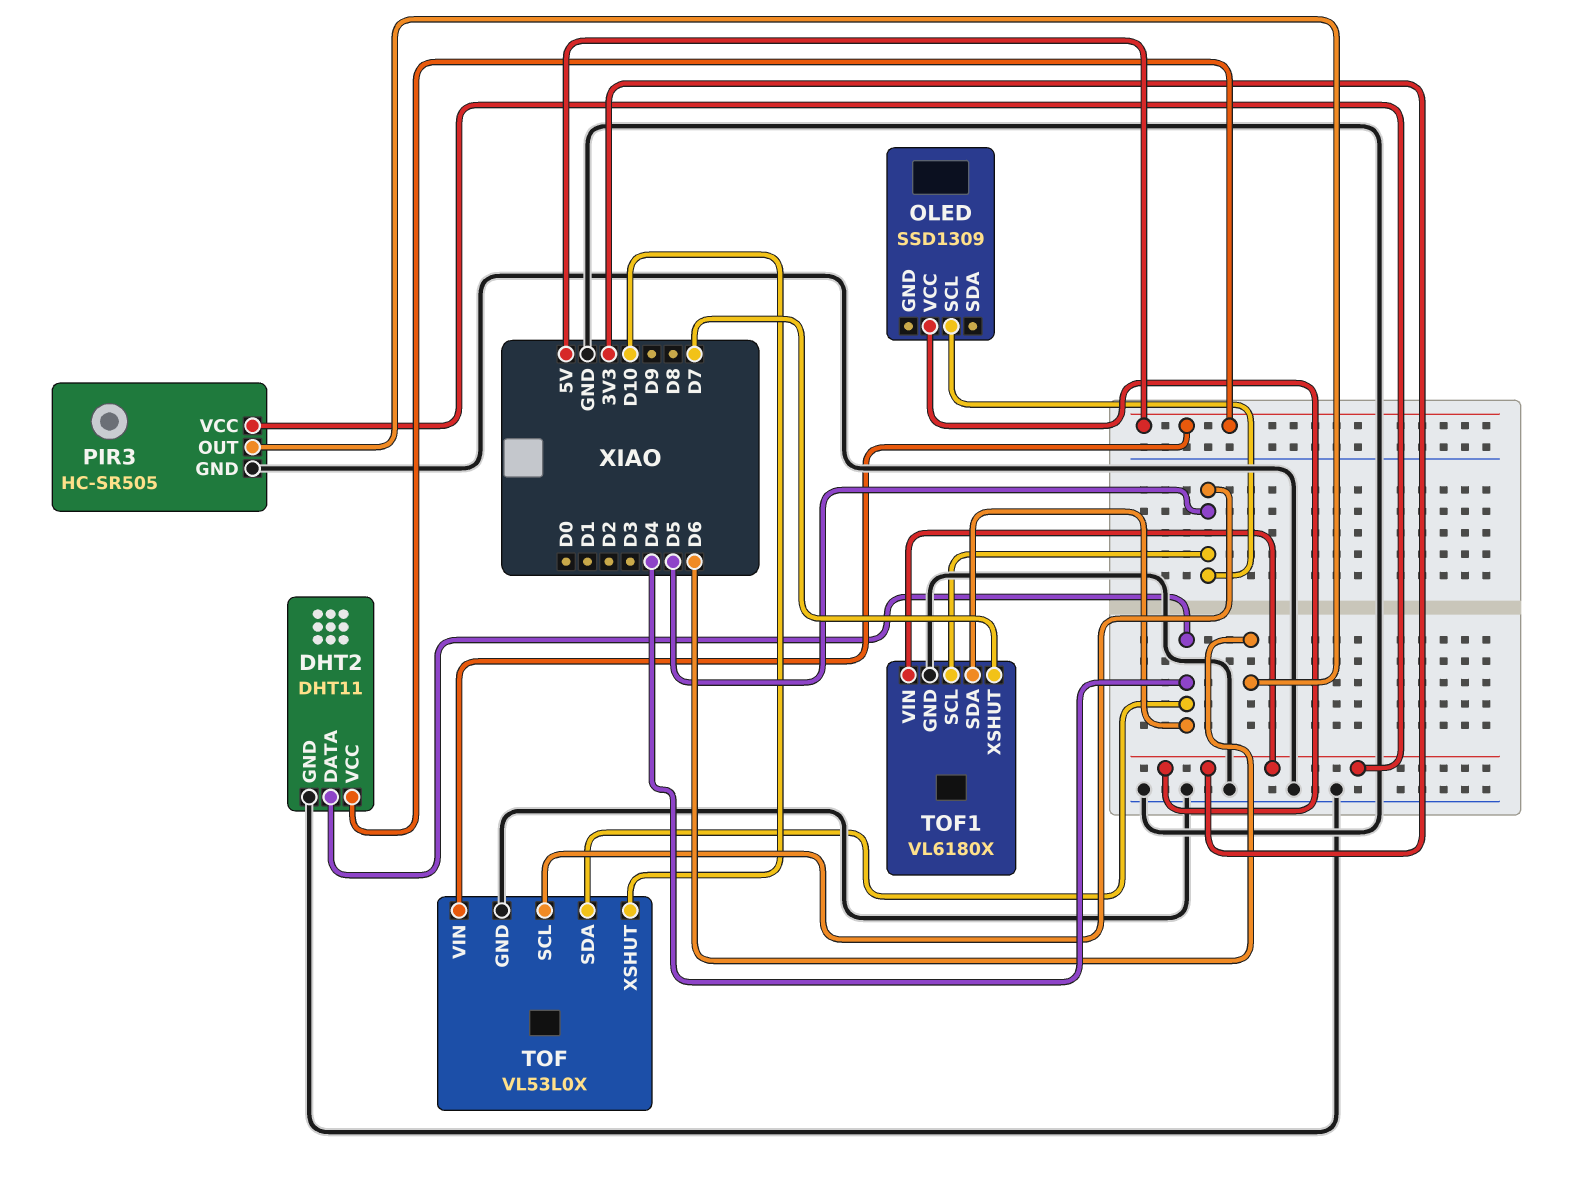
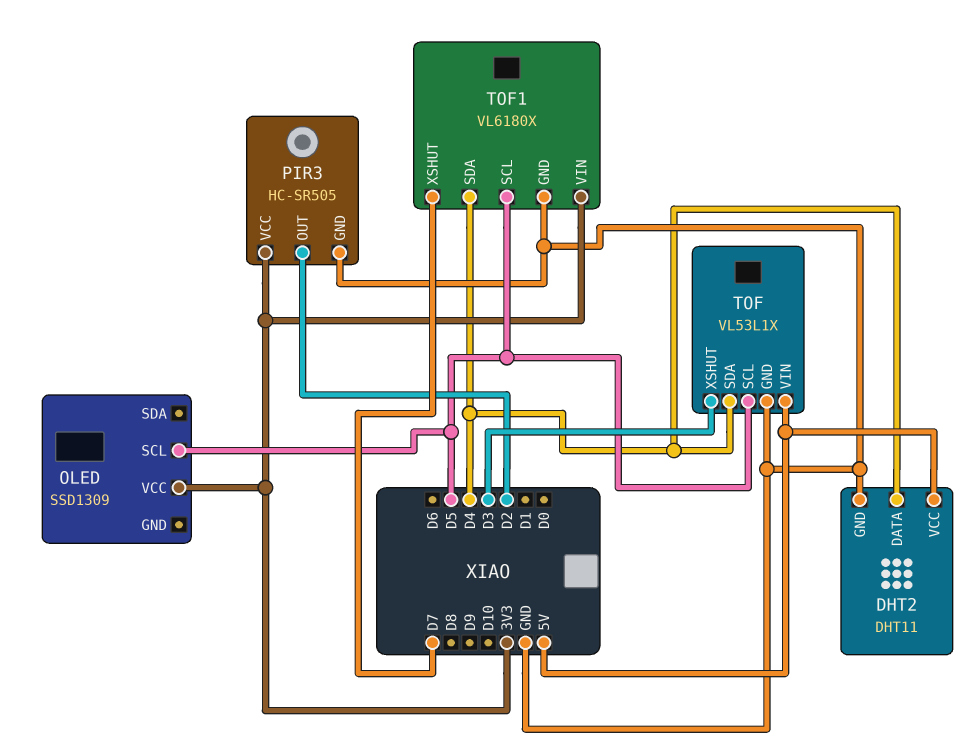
PIR3 pin OUT: D6 -> D2
TOF: VL53L0X -> VL53L1X
TOF pin XSHUT: D10 -> D3

